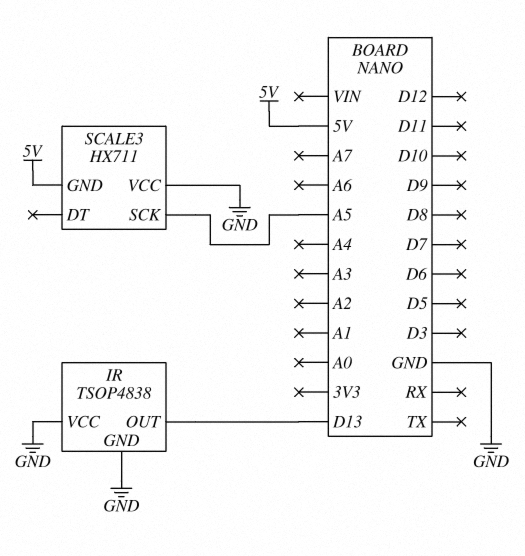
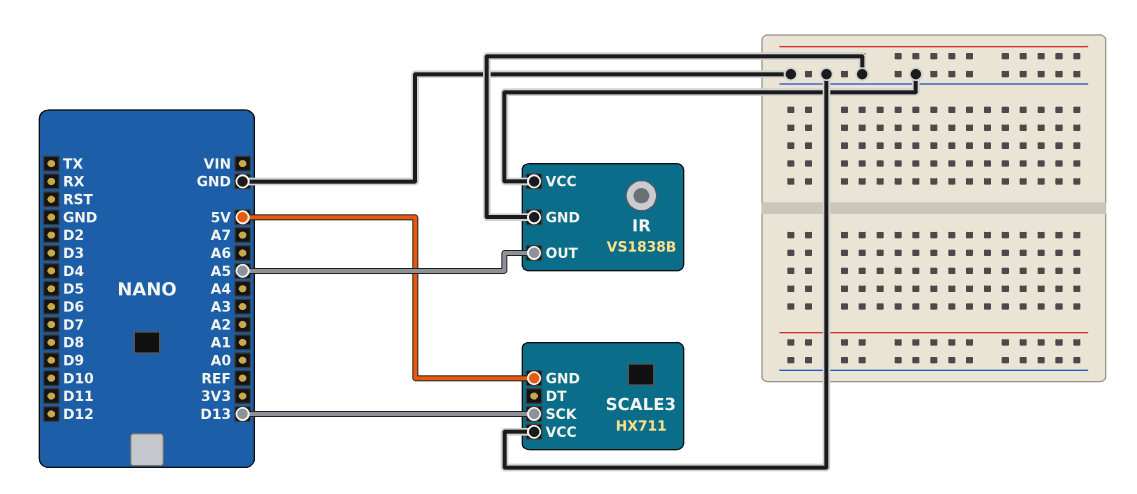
IR: TSOP4838 -> VS1838B
IR pin OUT: D13 -> A5
SCALE3 pin SCK: A5 -> D13

